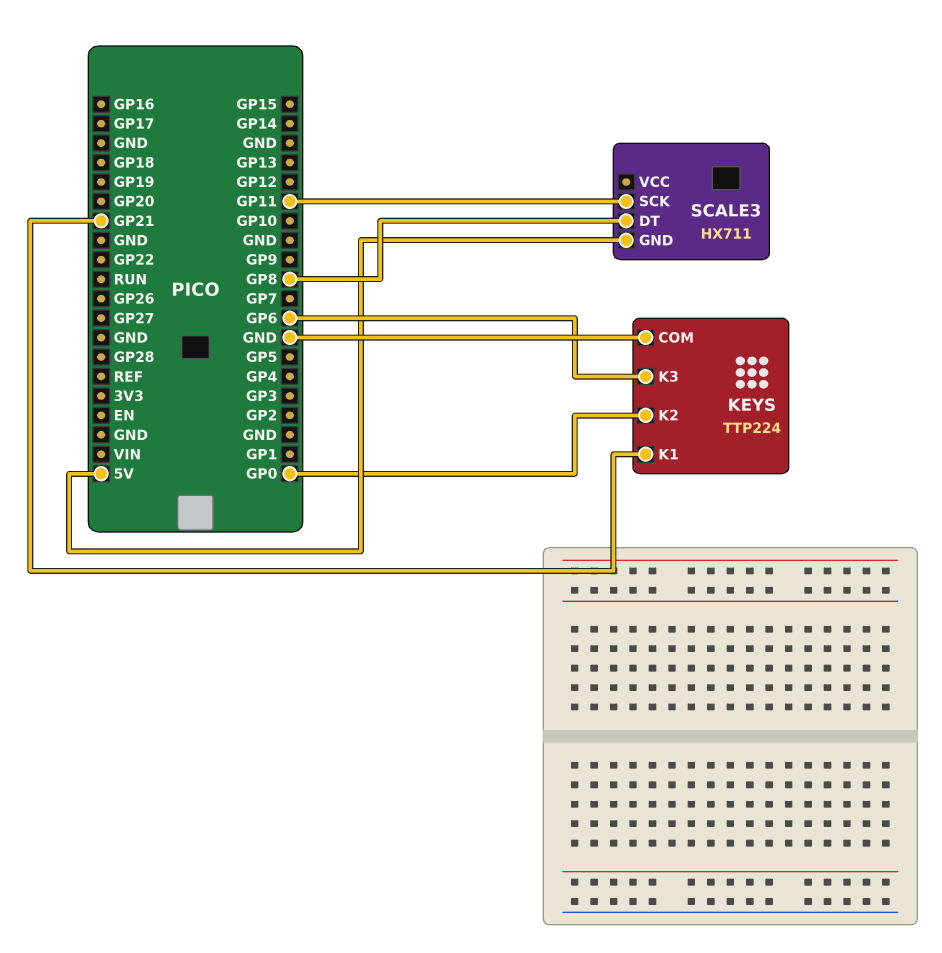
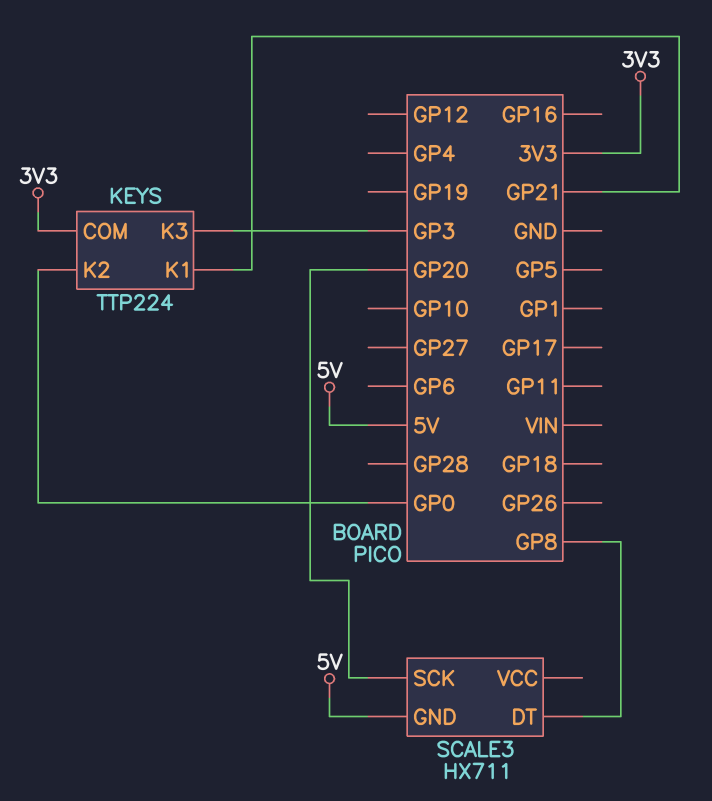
KEYS pin COM: GND -> 3V3
KEYS pin K3: GP6 -> GP3
SCALE3 pin SCK: GP11 -> GP20

